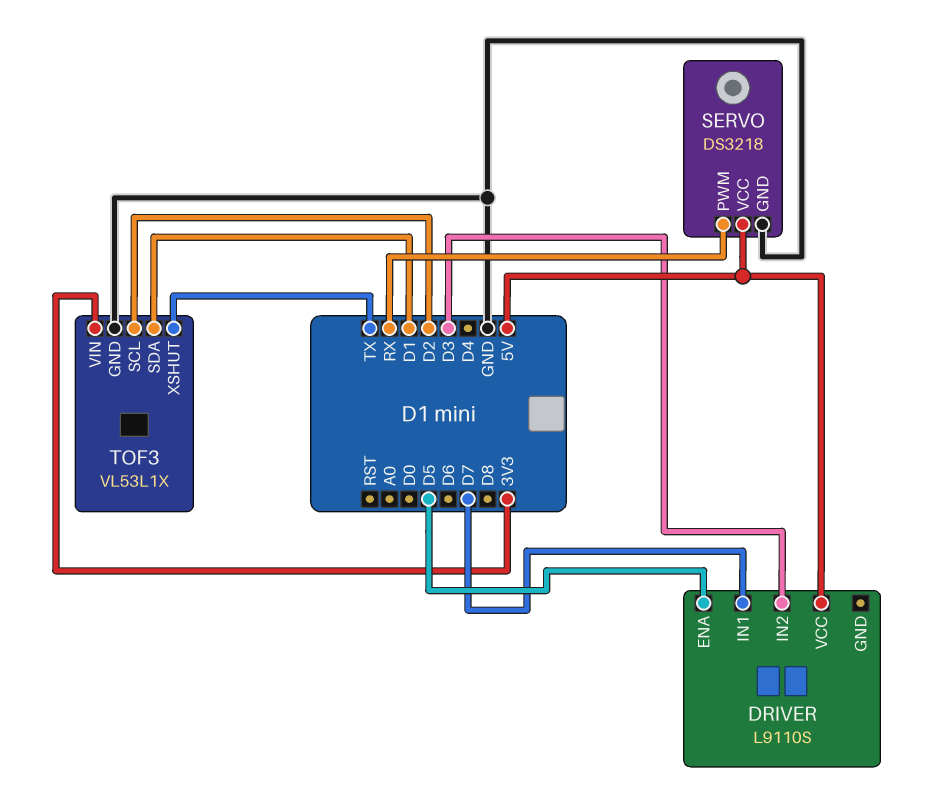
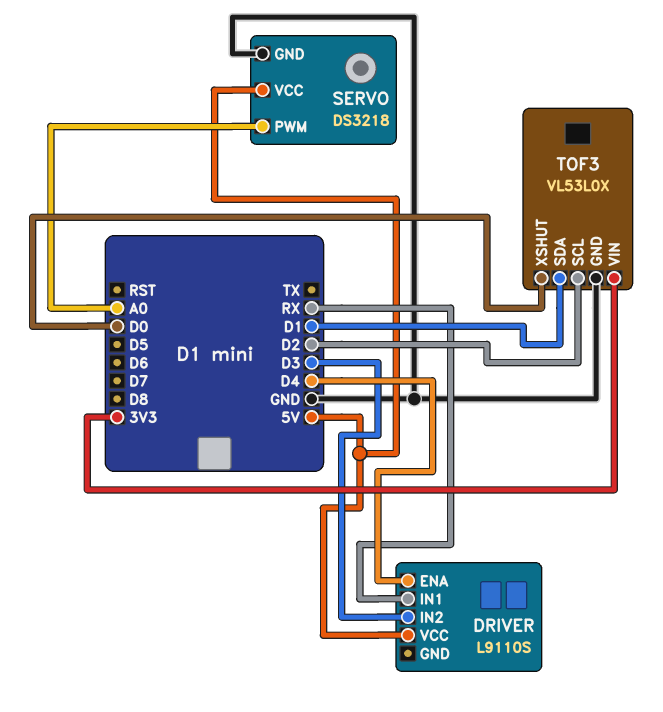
DRIVER pin ENA: D5 -> D4
DRIVER pin IN1: D7 -> RX
SERVO pin PWM: RX -> A0
TOF3: VL53L1X -> VL53L0X
TOF3 pin XSHUT: TX -> D0

